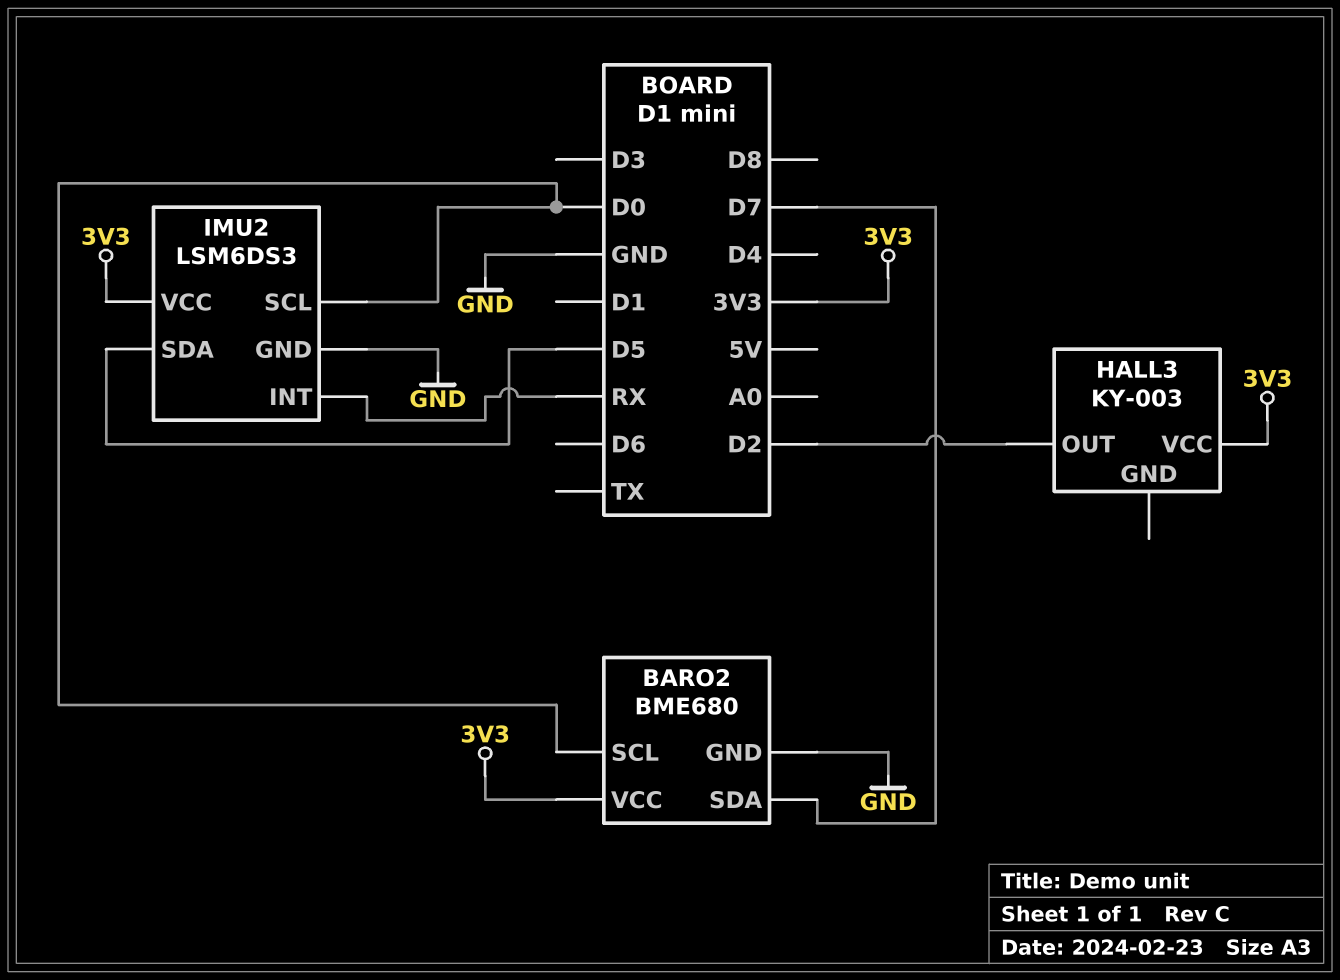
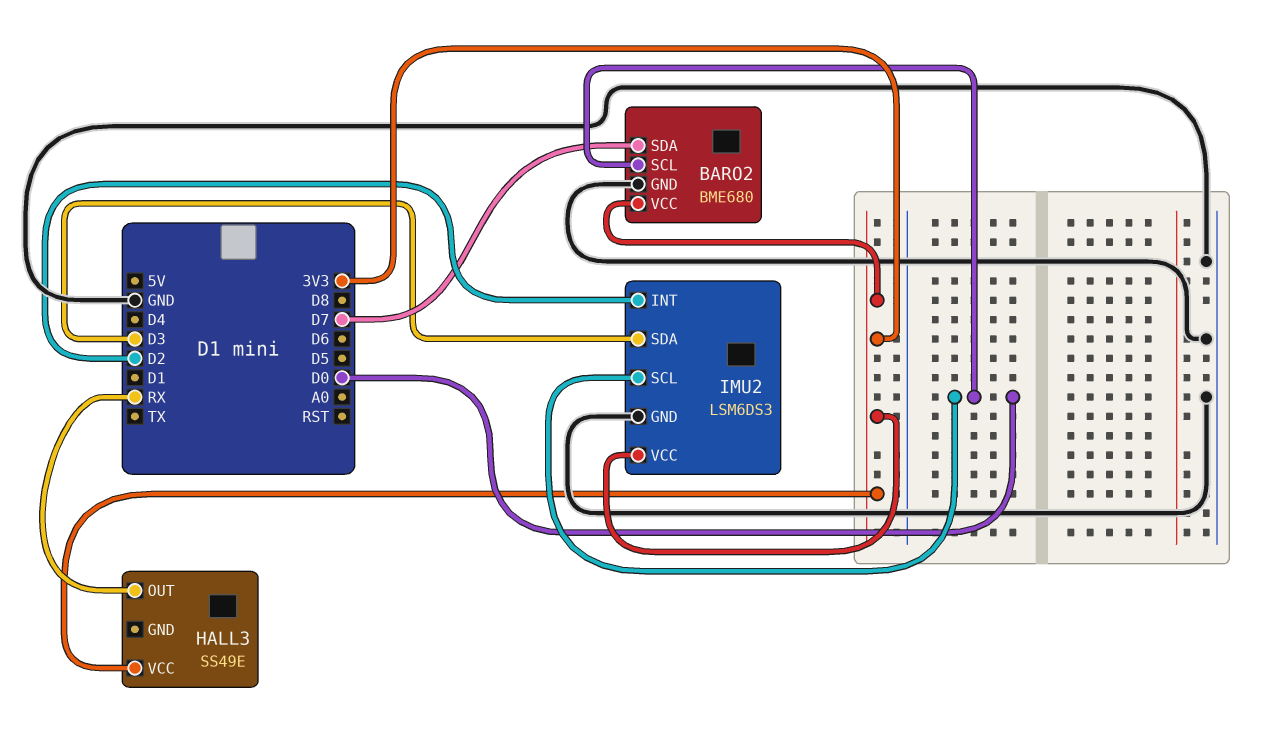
HALL3: KY-003 -> SS49E
HALL3 pin OUT: D2 -> RX
IMU2 pin INT: RX -> D2
IMU2 pin SDA: D5 -> D3

